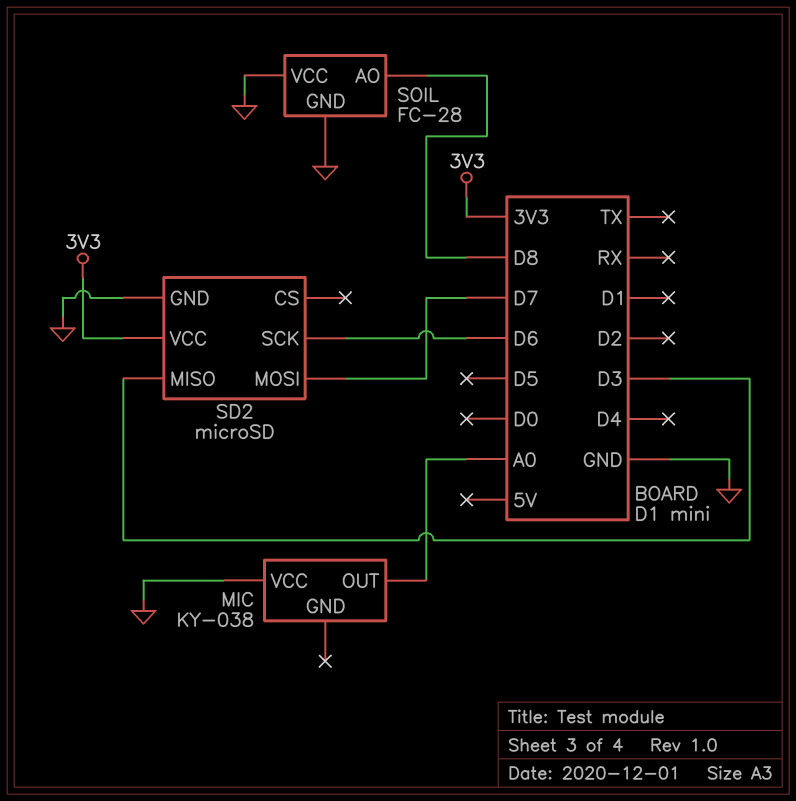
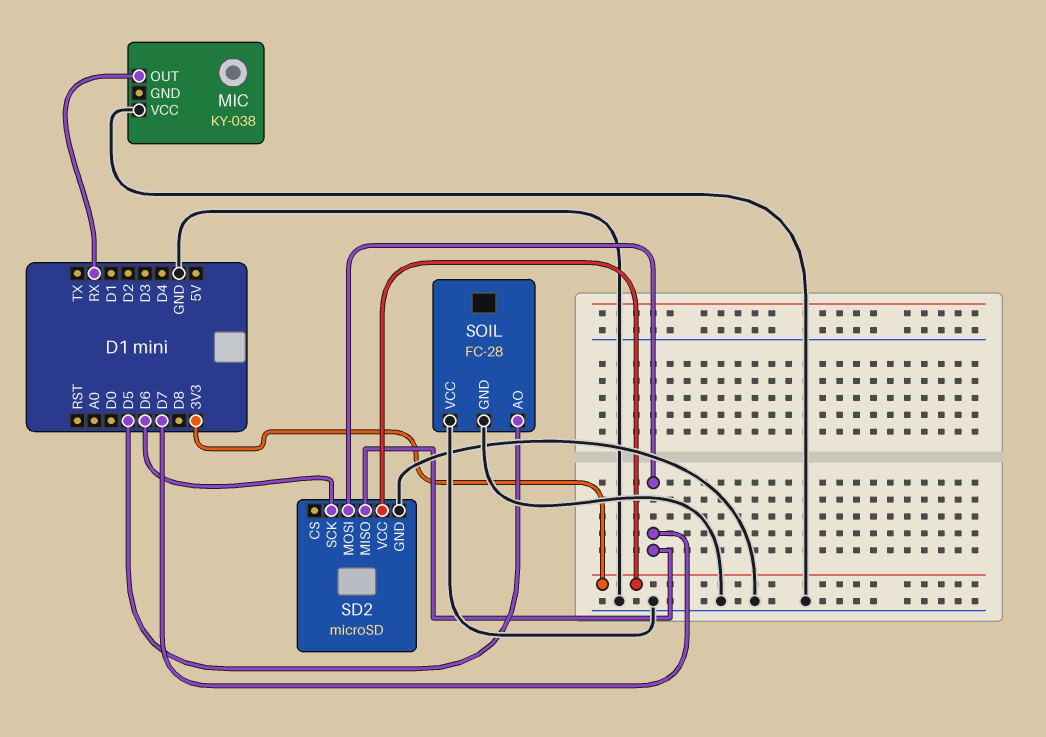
MIC pin OUT: A0 -> RX
SD2 pin MISO: D3 -> D7
SOIL pin AO: D8 -> D5

